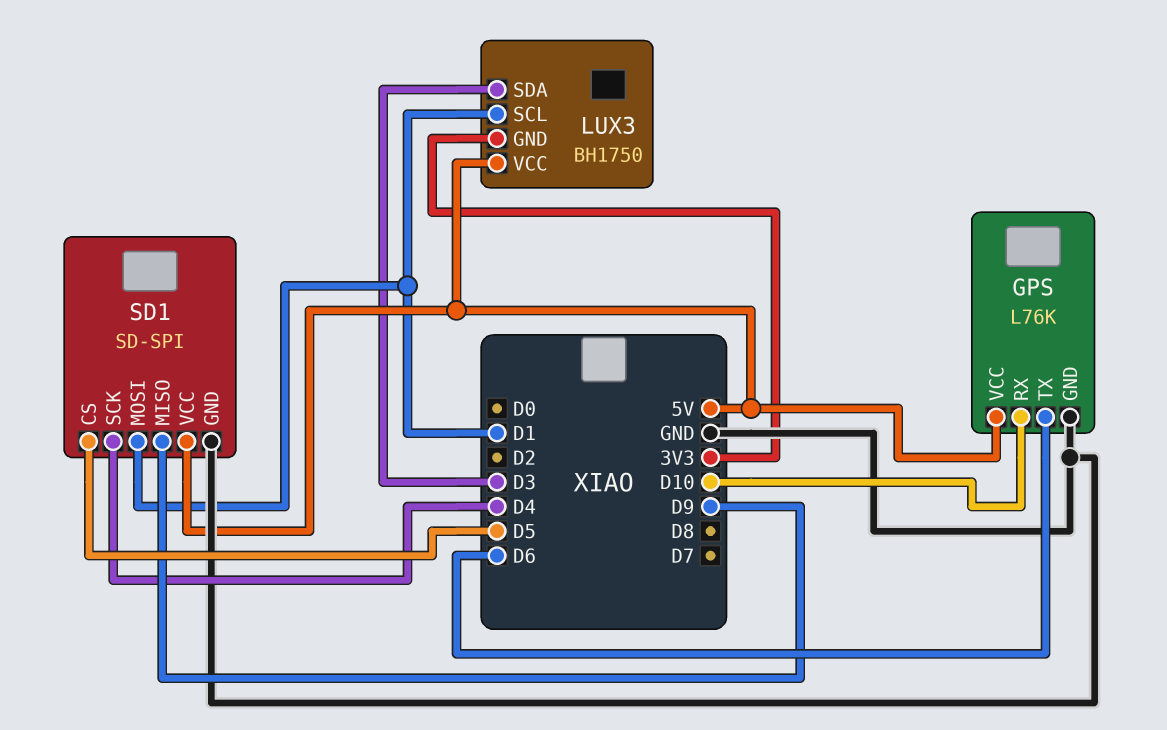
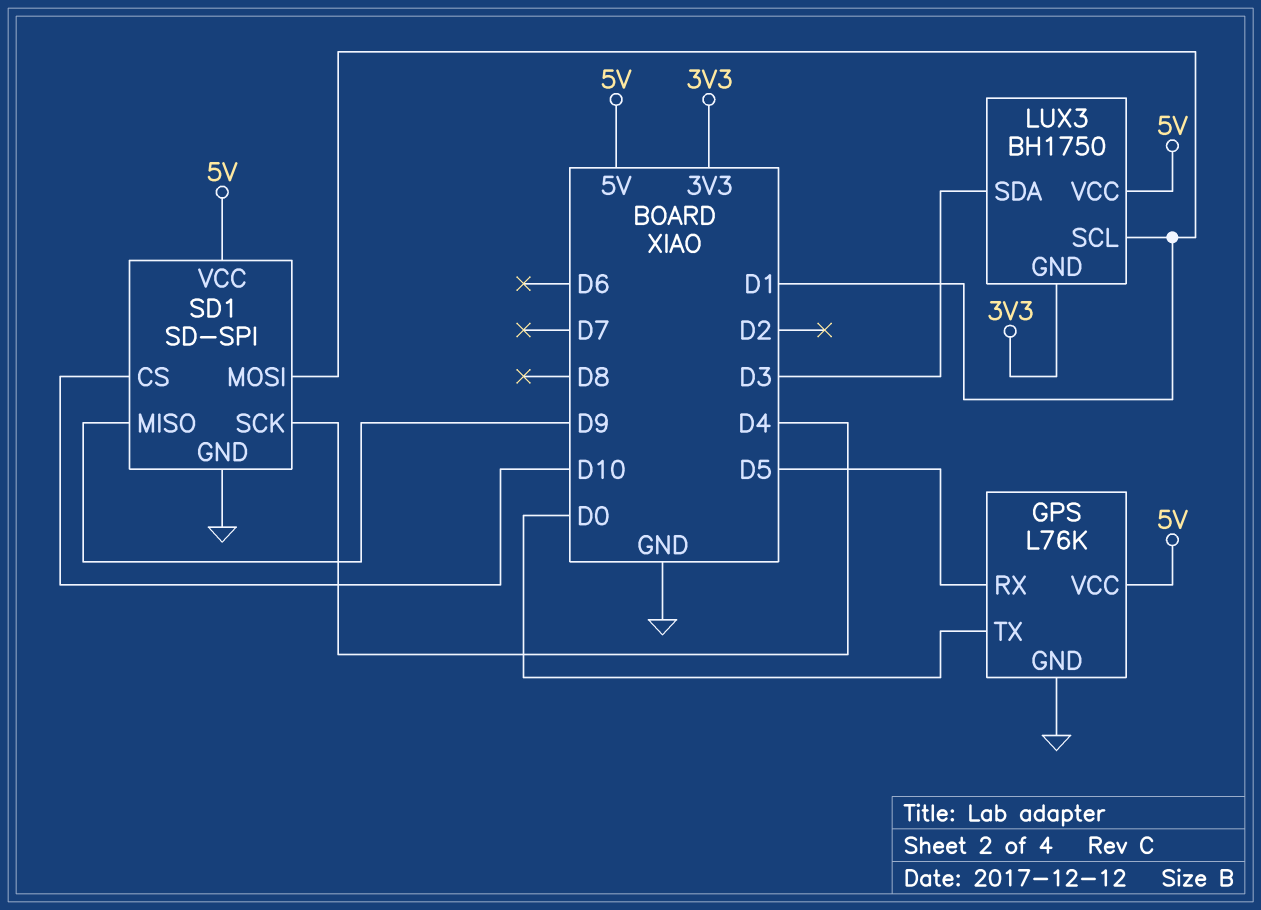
GPS pin RX: D10 -> D5
GPS pin TX: D6 -> D0
SD1 pin CS: D5 -> D10

